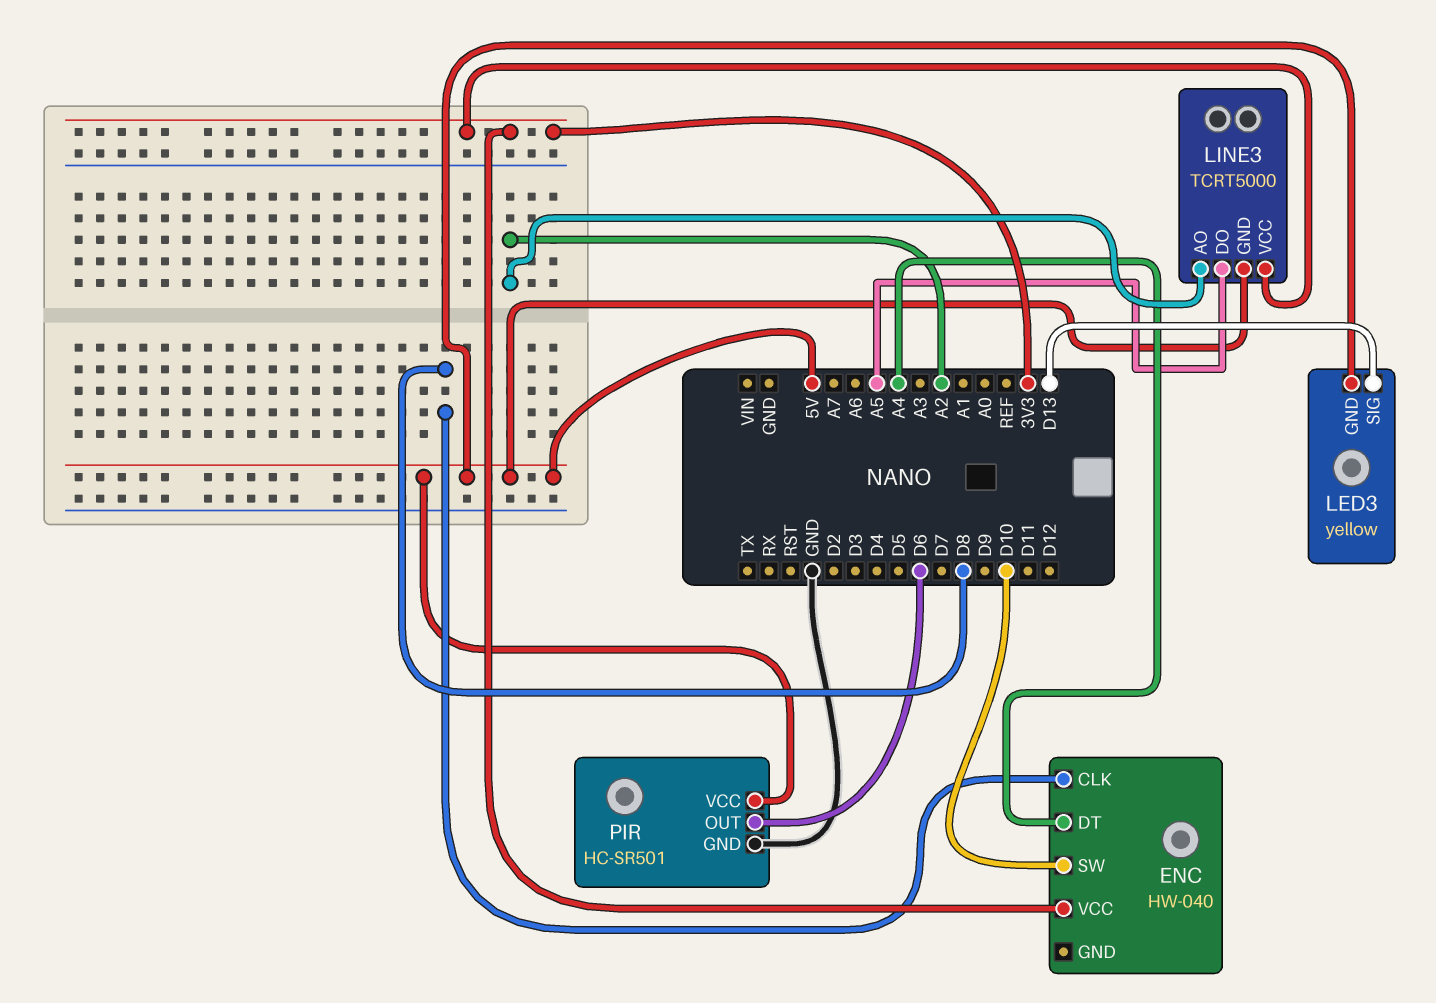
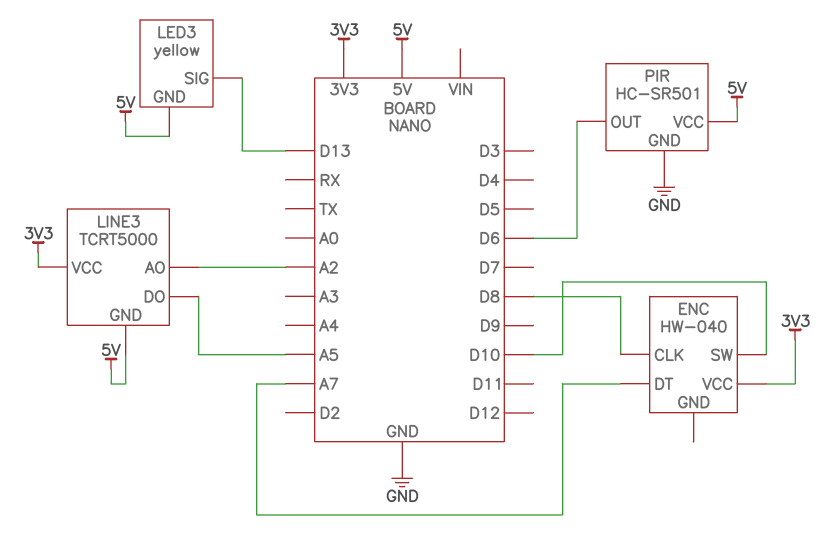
ENC pin DT: A4 -> A7

